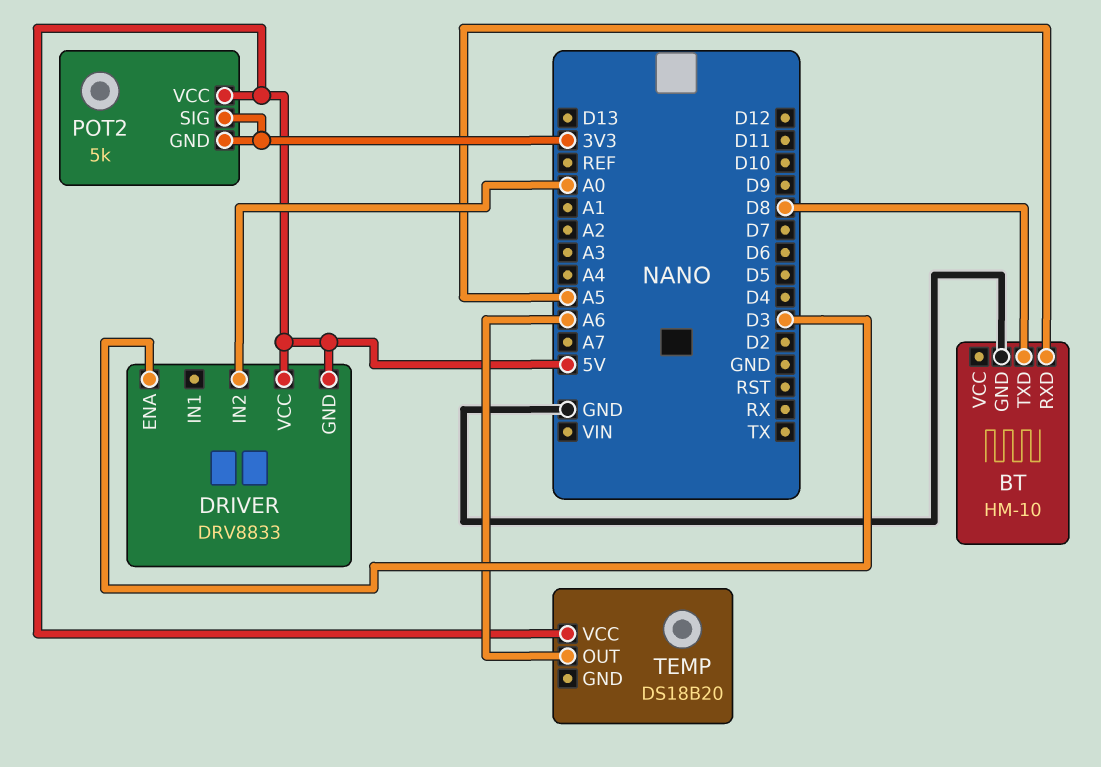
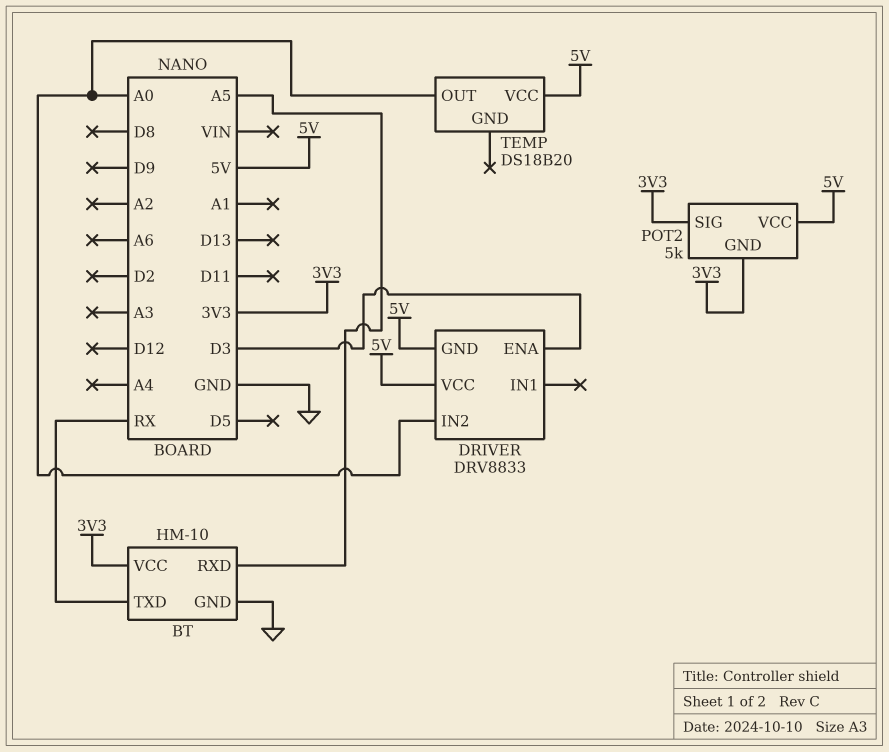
BT pin TXD: D8 -> RX
BT pin VCC: none -> 3V3
TEMP pin OUT: A6 -> A0

